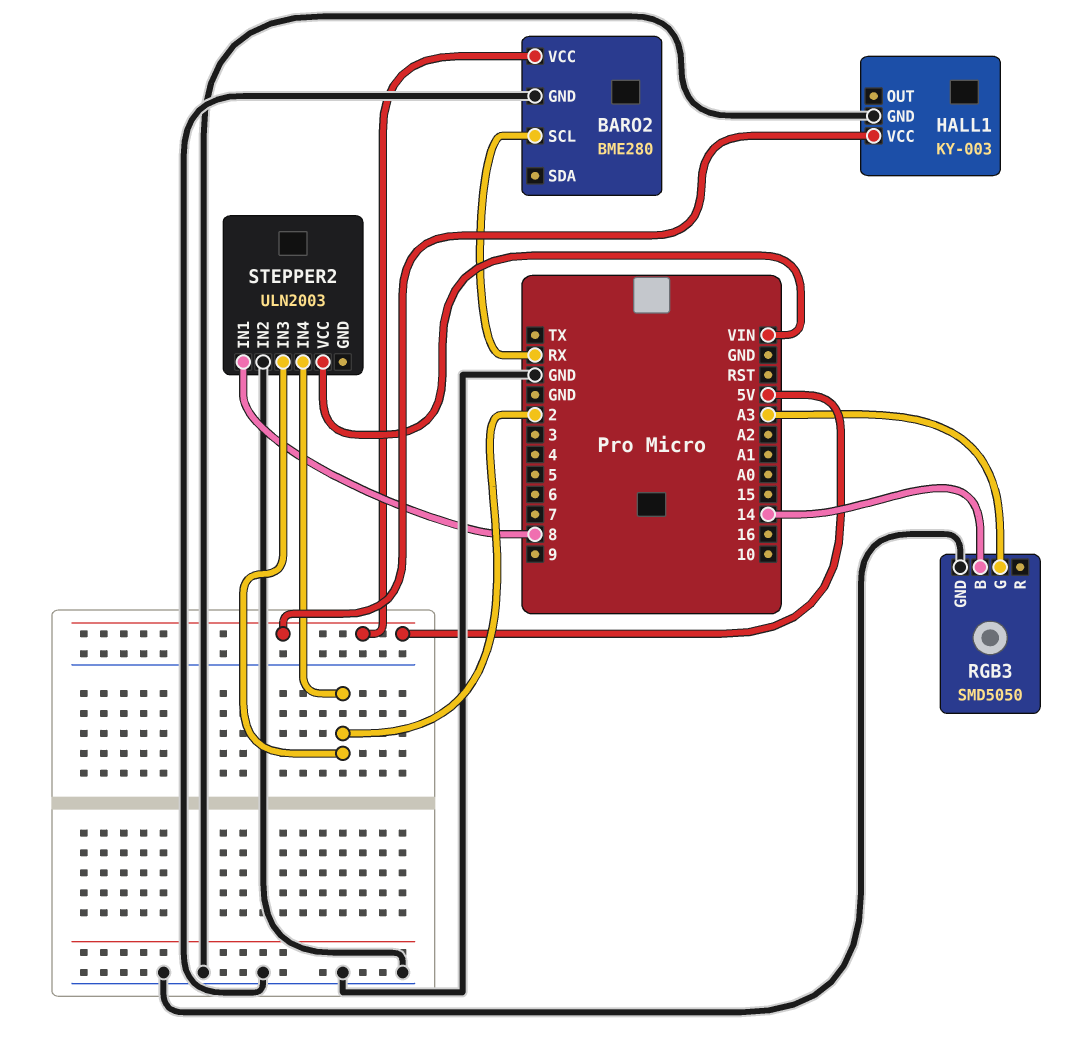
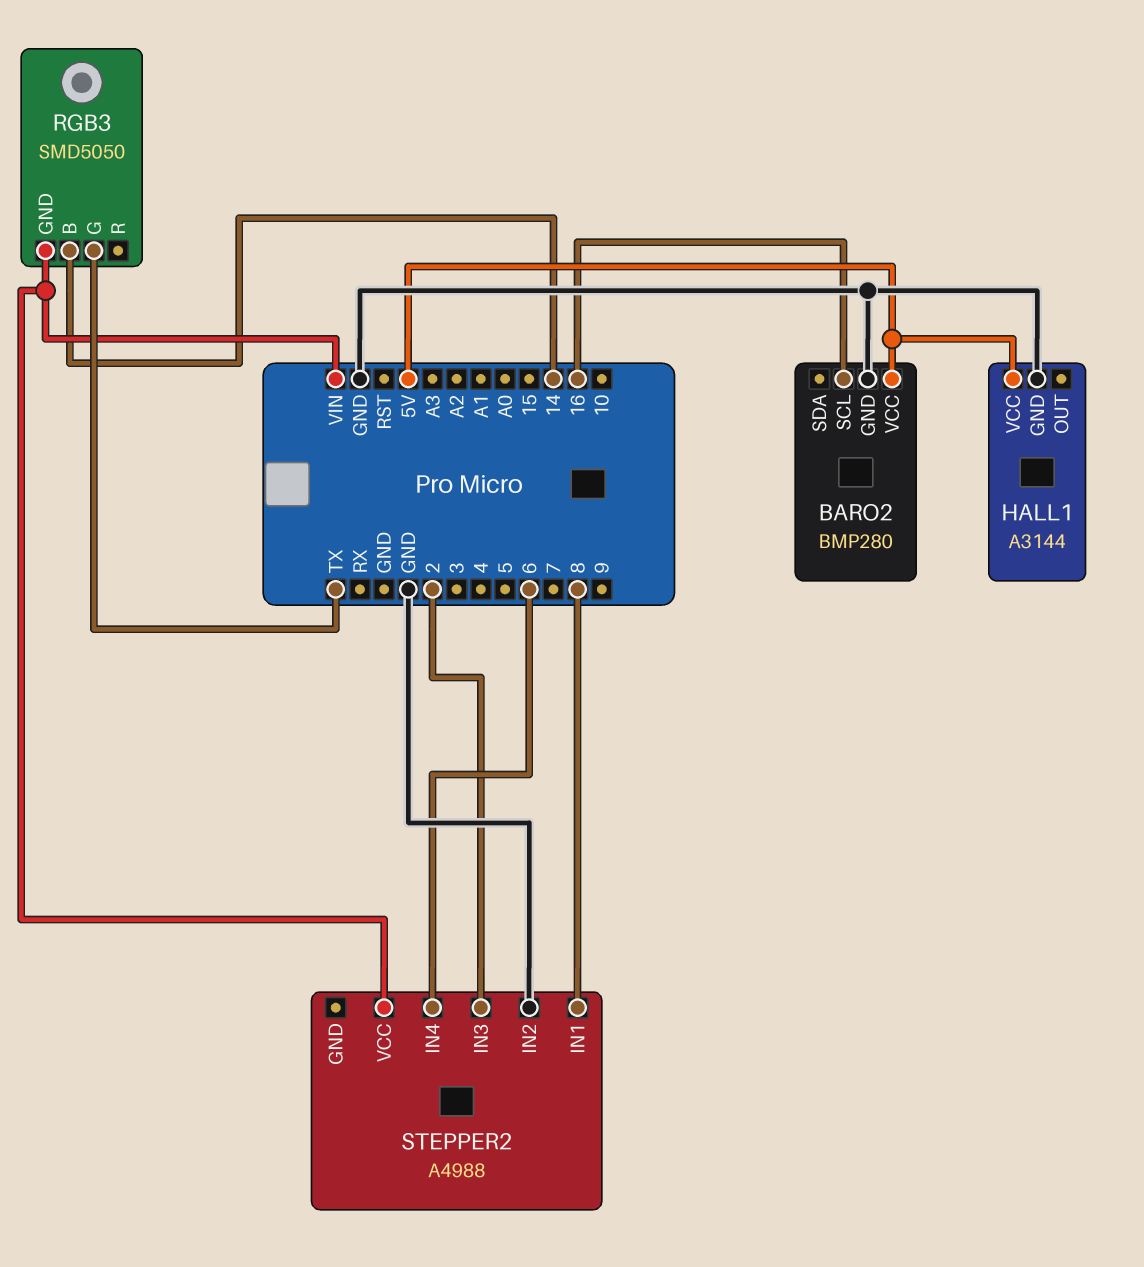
BARO2: BME280 -> BMP280
BARO2 pin SCL: RX -> 16
HALL1: KY-003 -> A3144
RGB3 pin G: A3 -> TX
RGB3 pin GND: GND -> VIN
STEPPER2: ULN2003 -> A4988
STEPPER2 pin IN4: 2 -> 6

